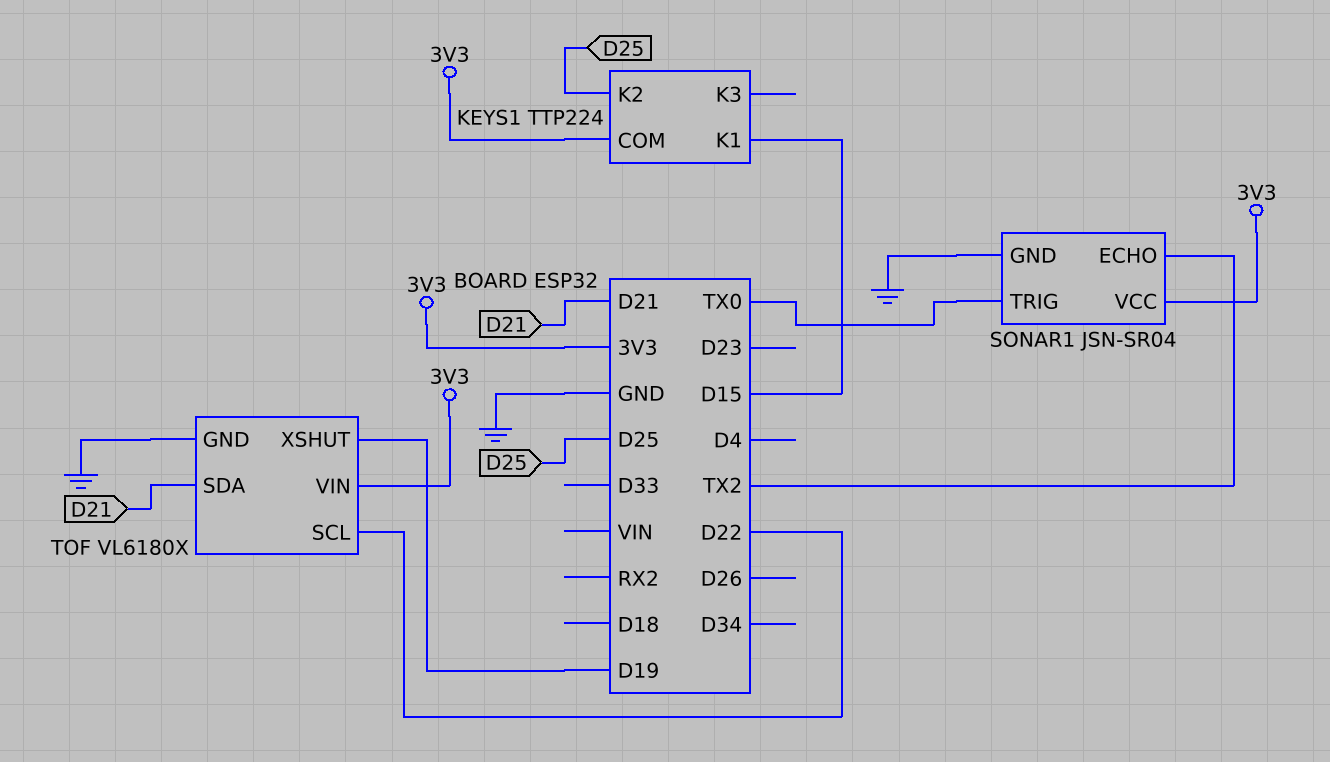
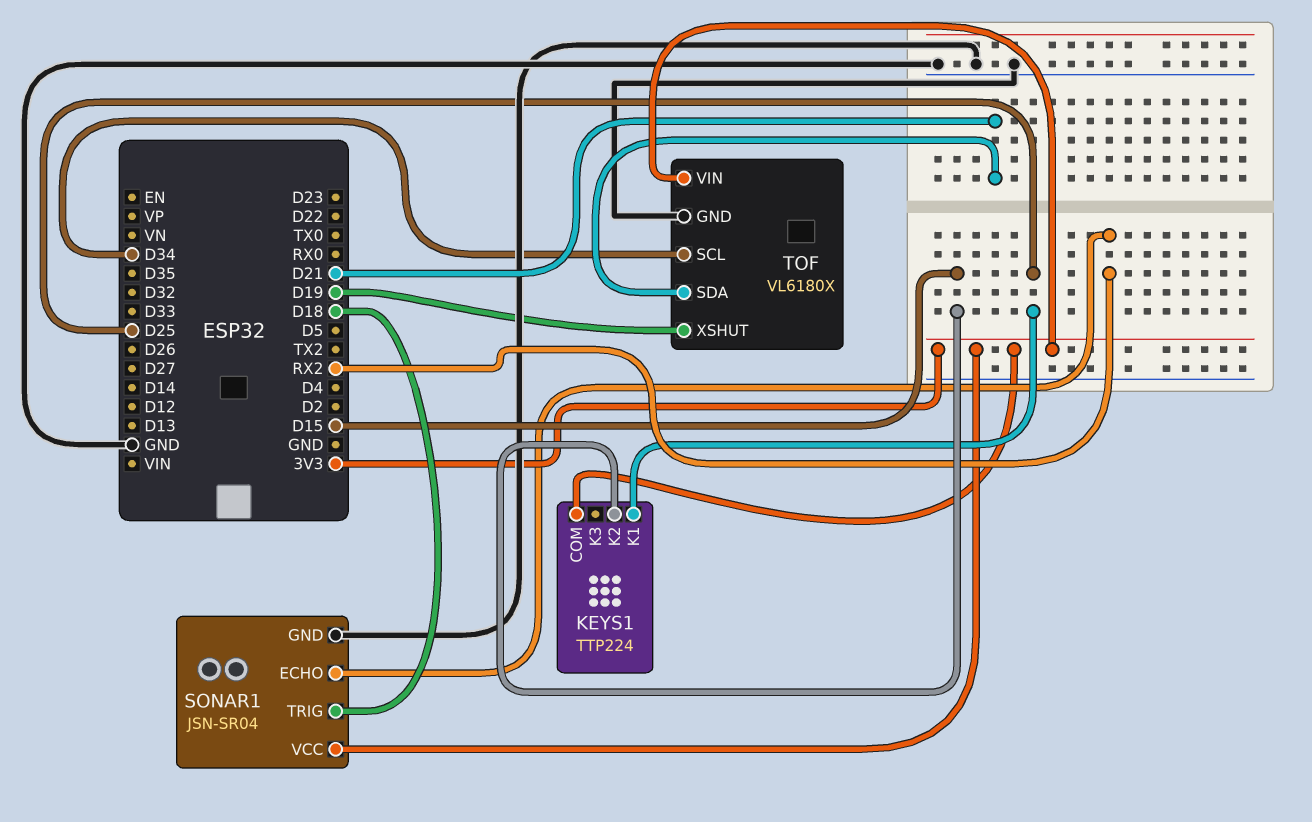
KEYS1 pin K1: D15 -> D25
KEYS1 pin K2: D25 -> D15
SONAR1 pin ECHO: TX2 -> RX2
SONAR1 pin TRIG: TX0 -> D18
TOF pin SCL: D22 -> D34

